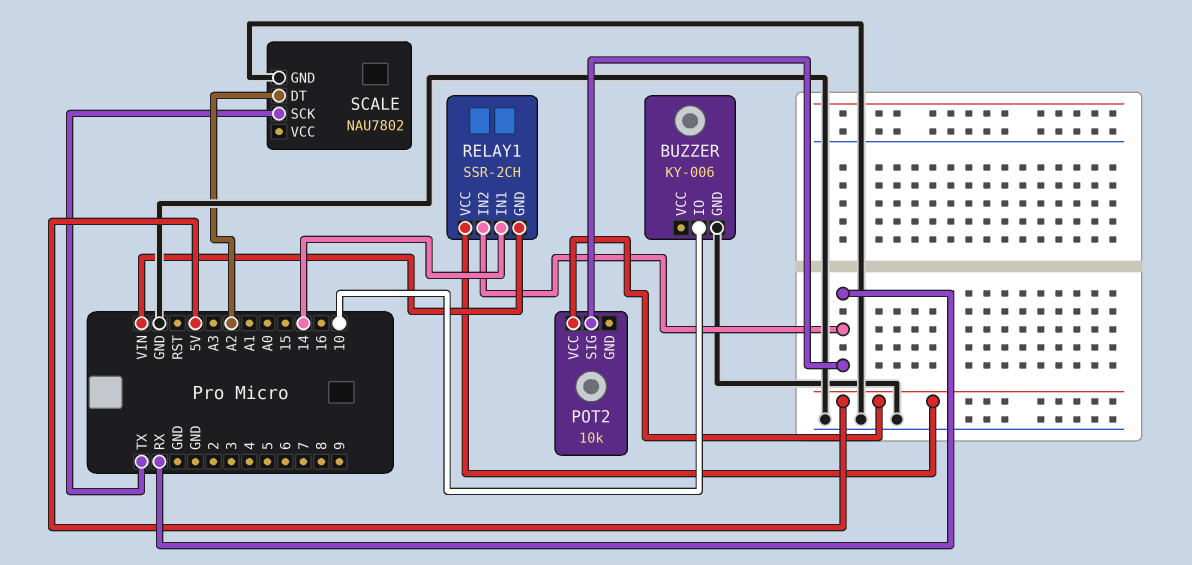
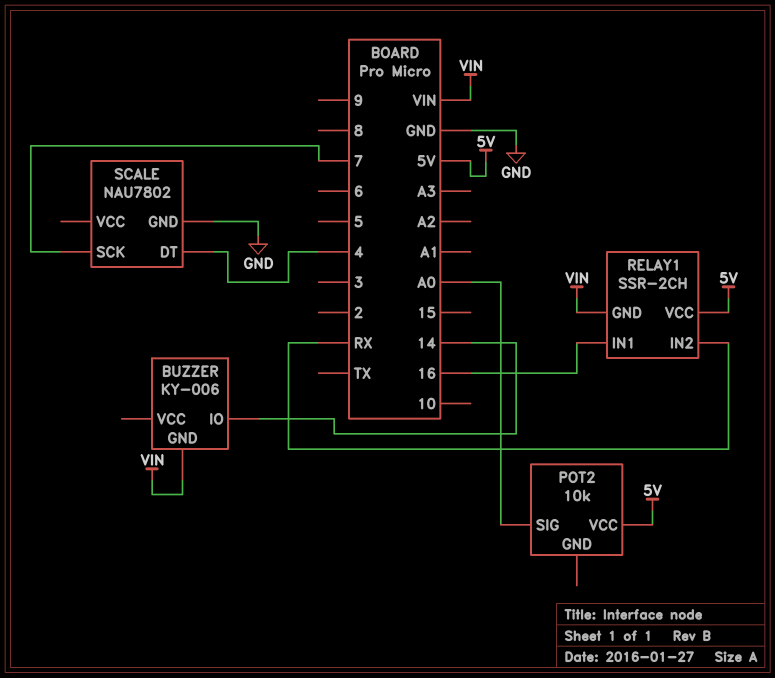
BUZZER pin GND: GND -> VIN
BUZZER pin IO: 10 -> 14
POT2 pin SIG: RX -> A0
RELAY1 pin IN1: 14 -> 16
SCALE pin DT: A2 -> 4
SCALE pin SCK: TX -> 7

